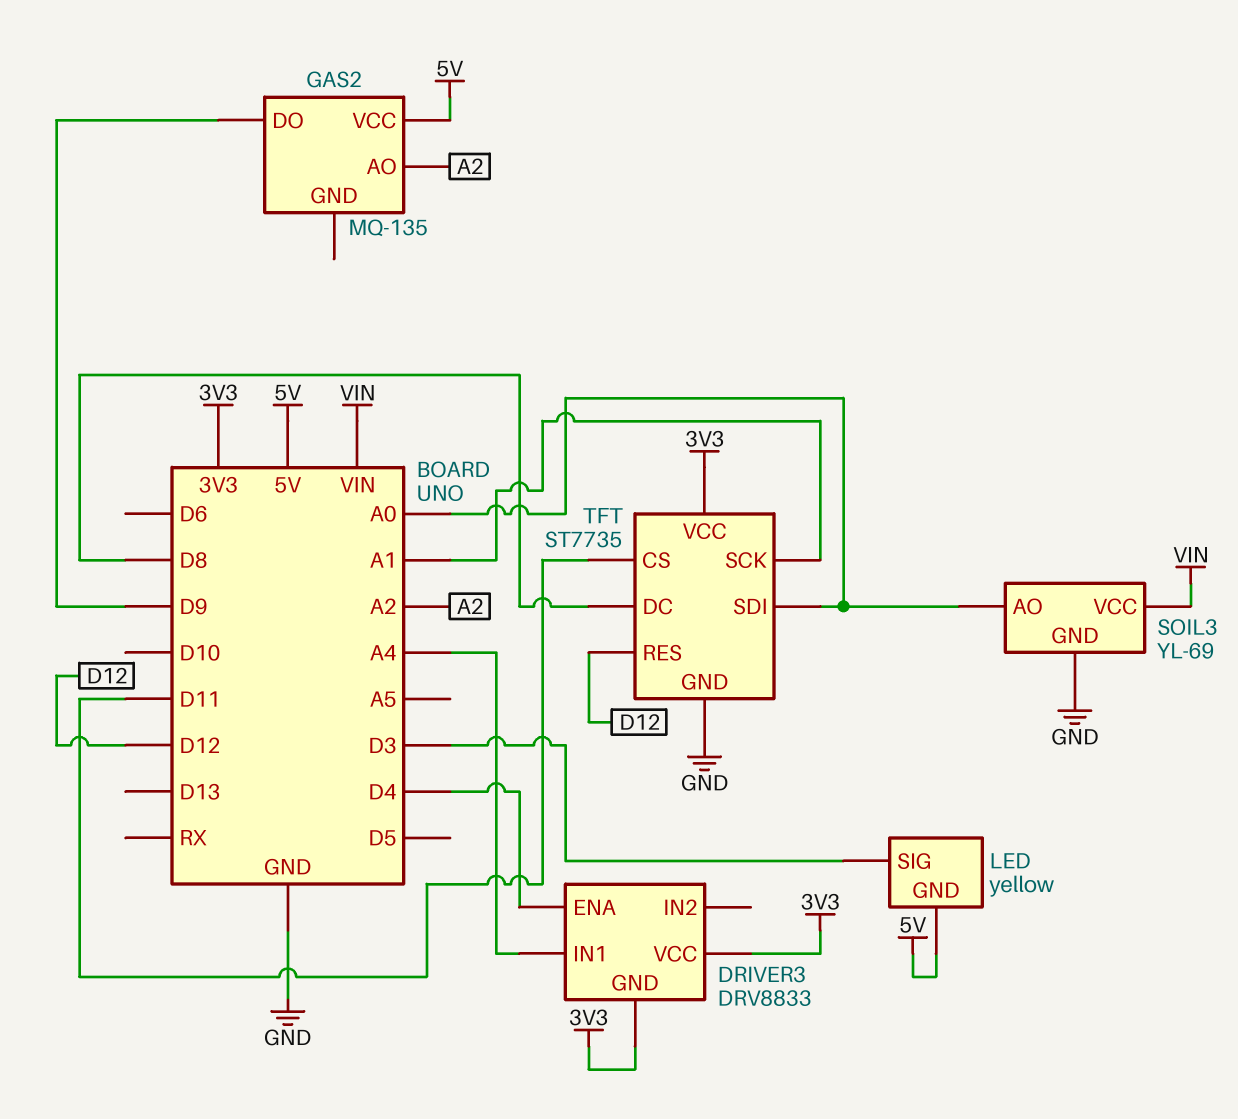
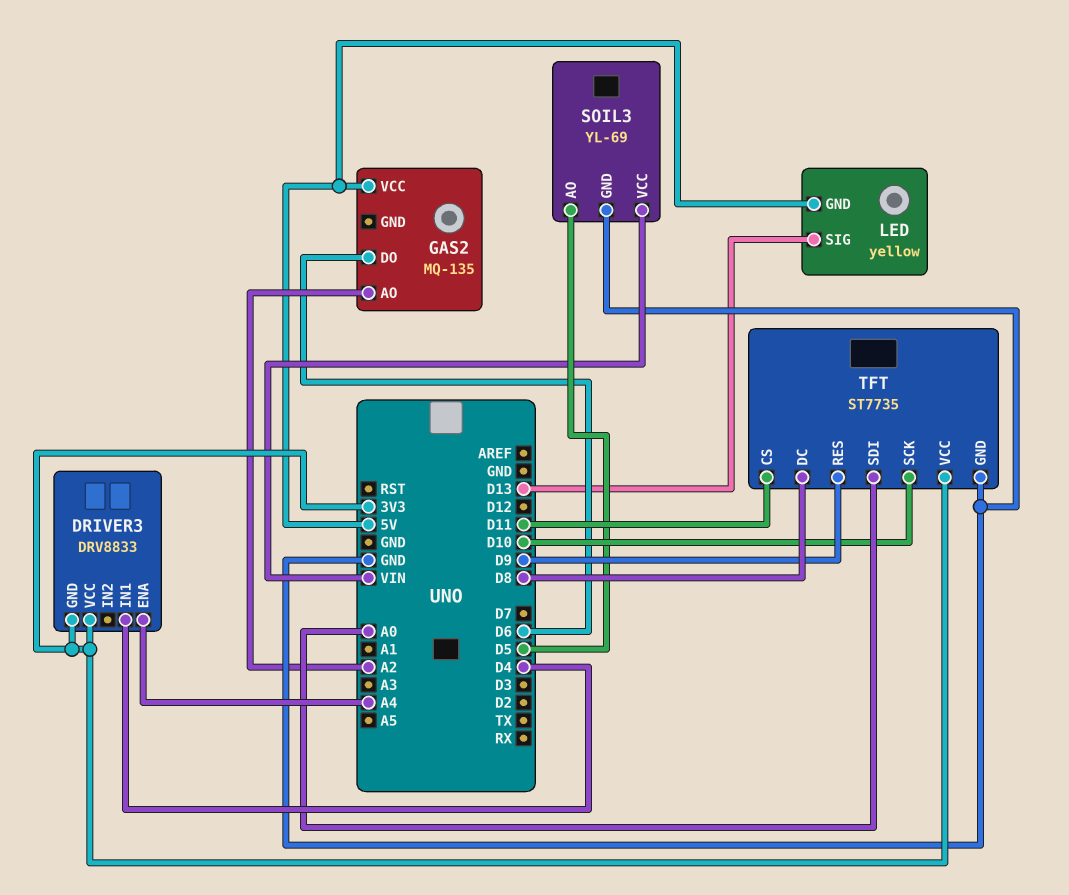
DRIVER3 pin ENA: D4 -> A4
DRIVER3 pin IN1: A4 -> D4
GAS2 pin DO: D9 -> D6
LED pin SIG: D3 -> D13
SOIL3 pin AO: A0 -> D5
TFT pin RES: D12 -> D9
TFT pin SCK: A1 -> D10

